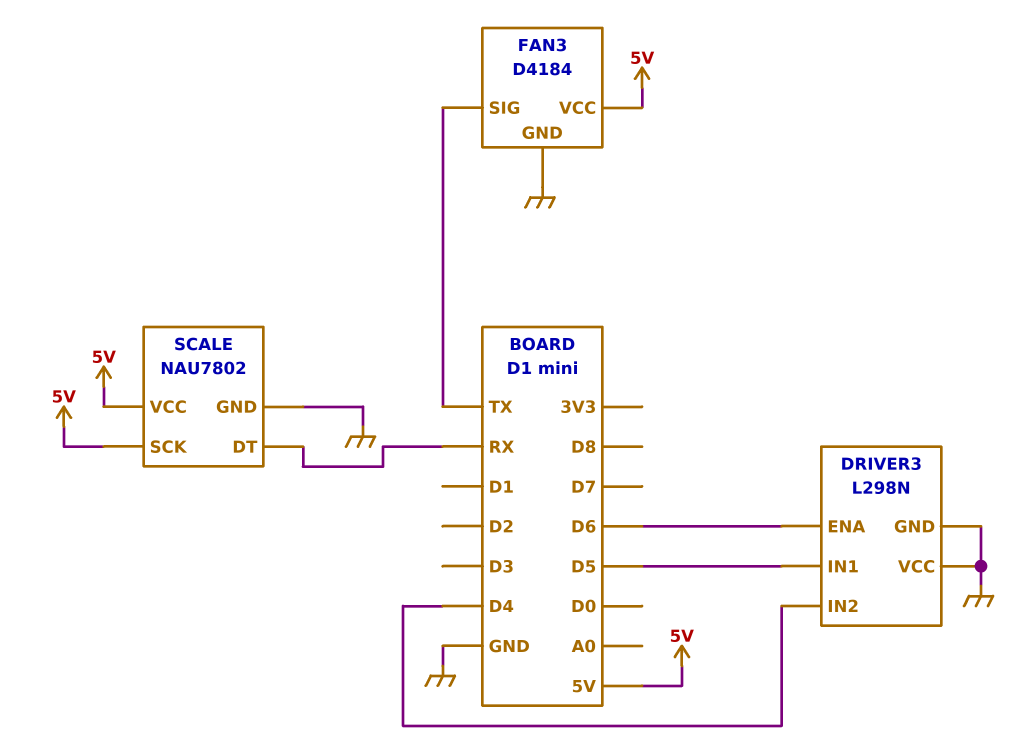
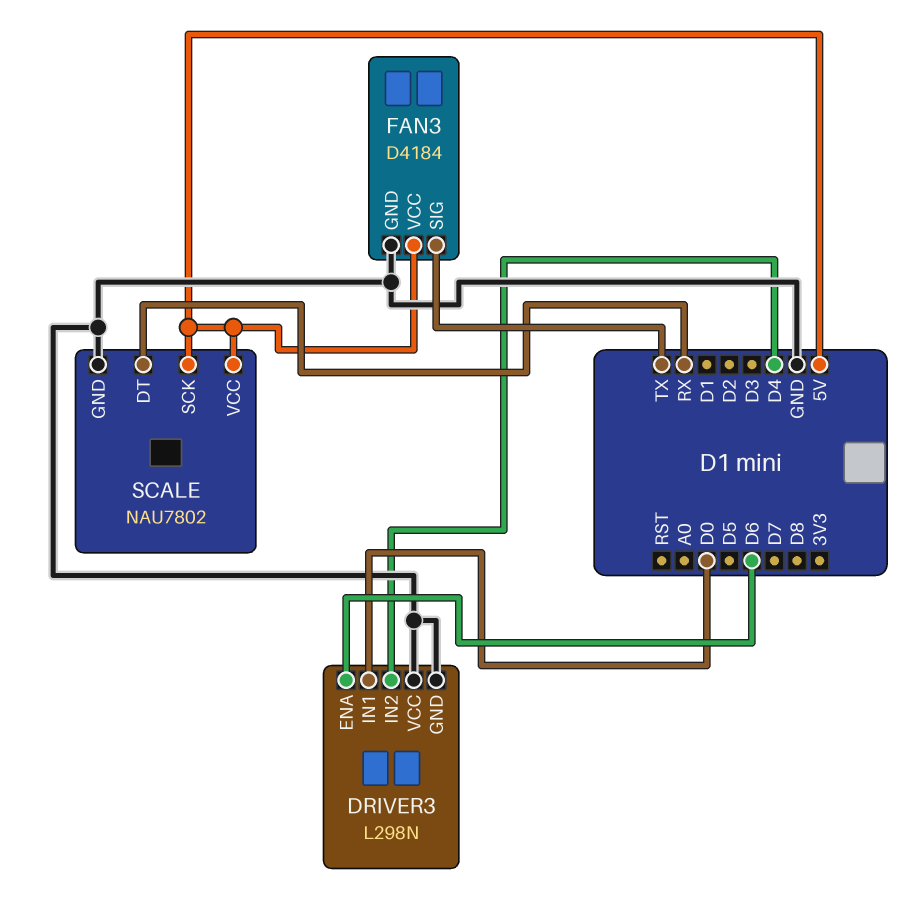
DRIVER3 pin IN1: D5 -> D0

